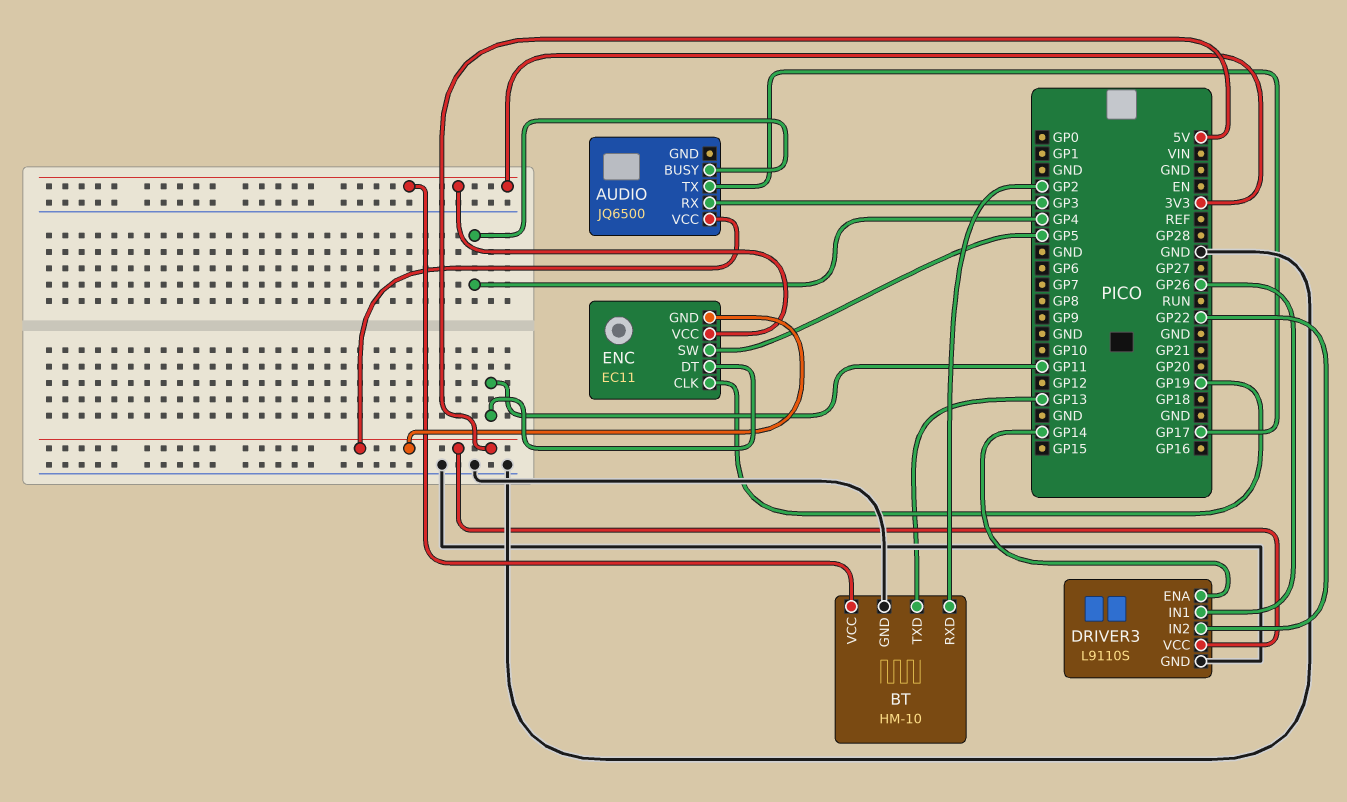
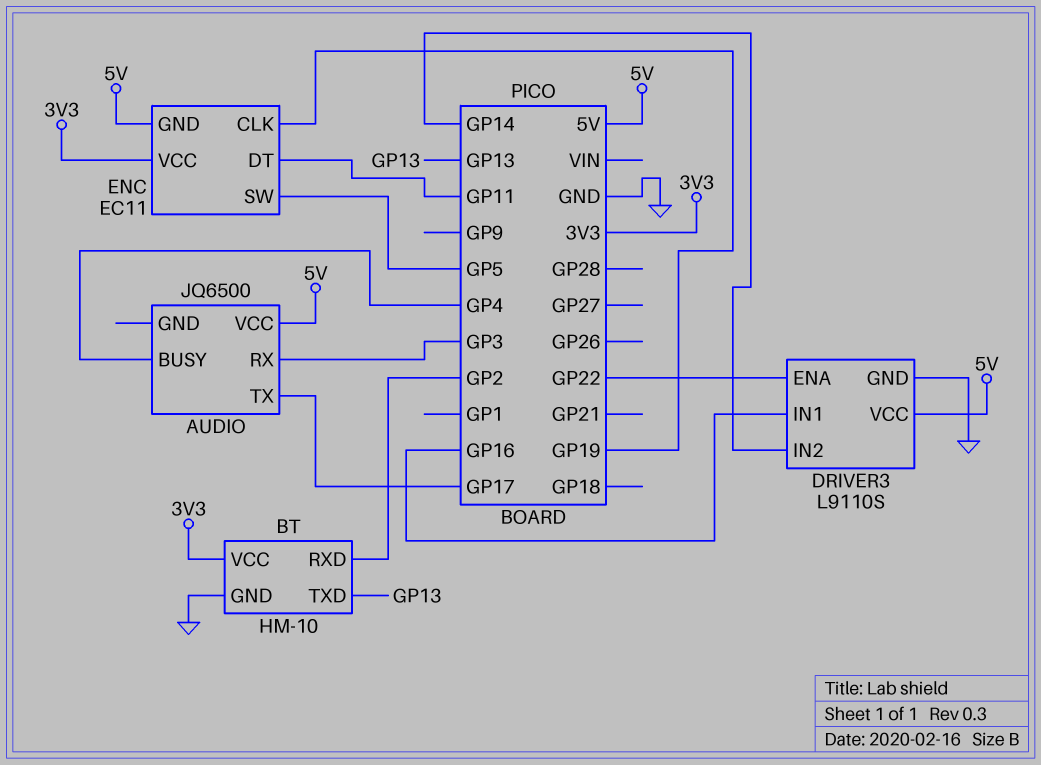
DRIVER3 pin ENA: GP14 -> GP22
DRIVER3 pin IN1: GP26 -> GP16
DRIVER3 pin IN2: GP22 -> GP14

